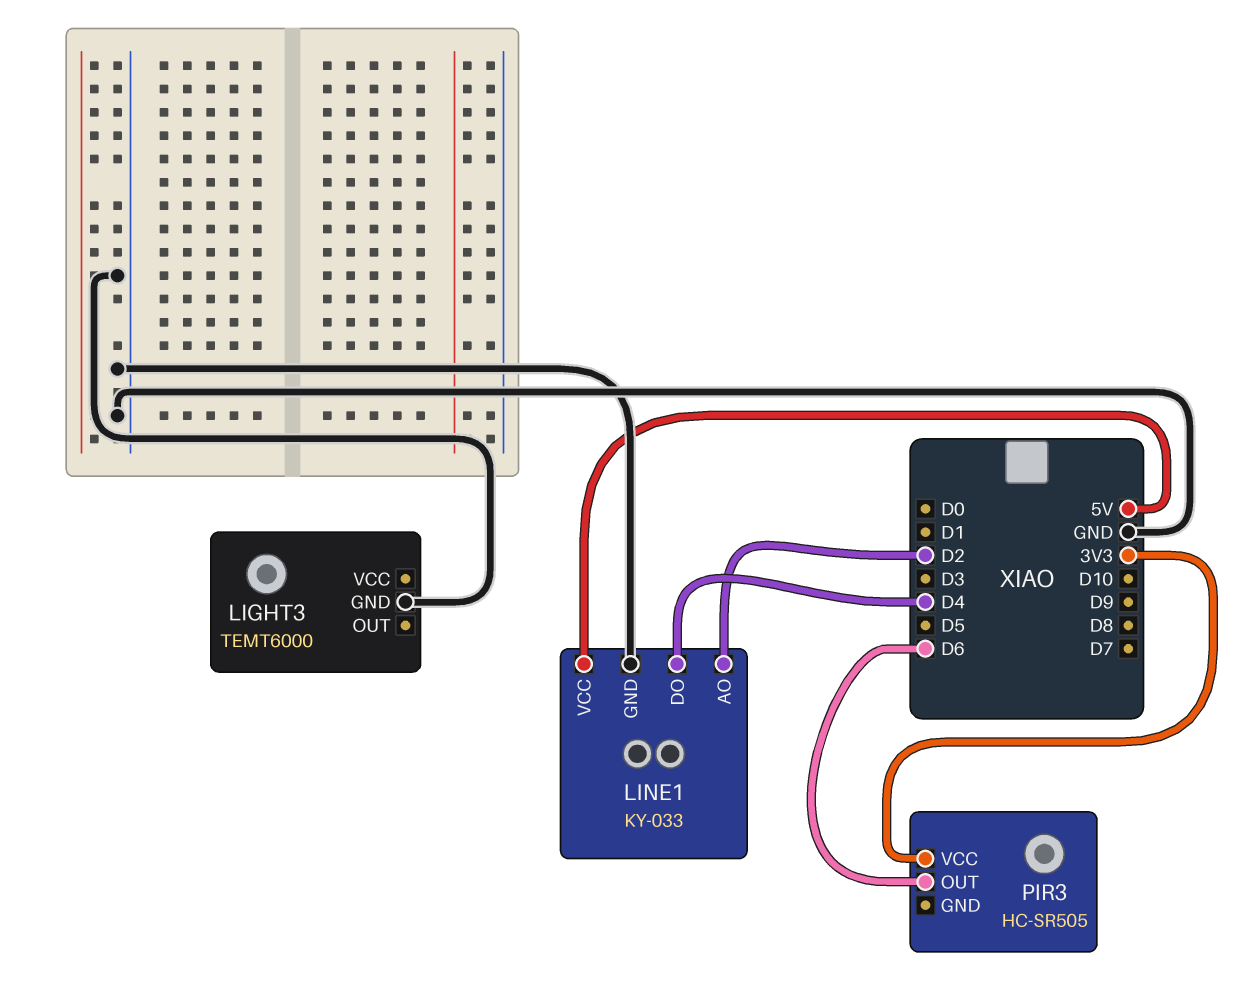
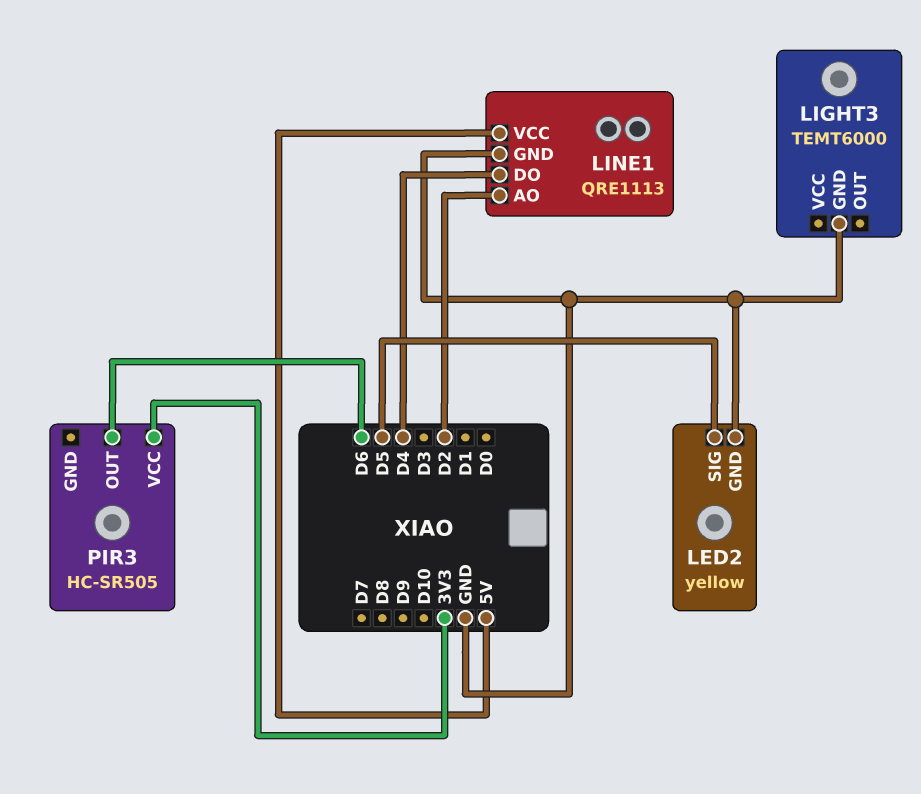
LED2: none -> yellow
LED2 pin GND: none -> GND
LED2 pin SIG: none -> D5
LINE1: KY-033 -> QRE1113

